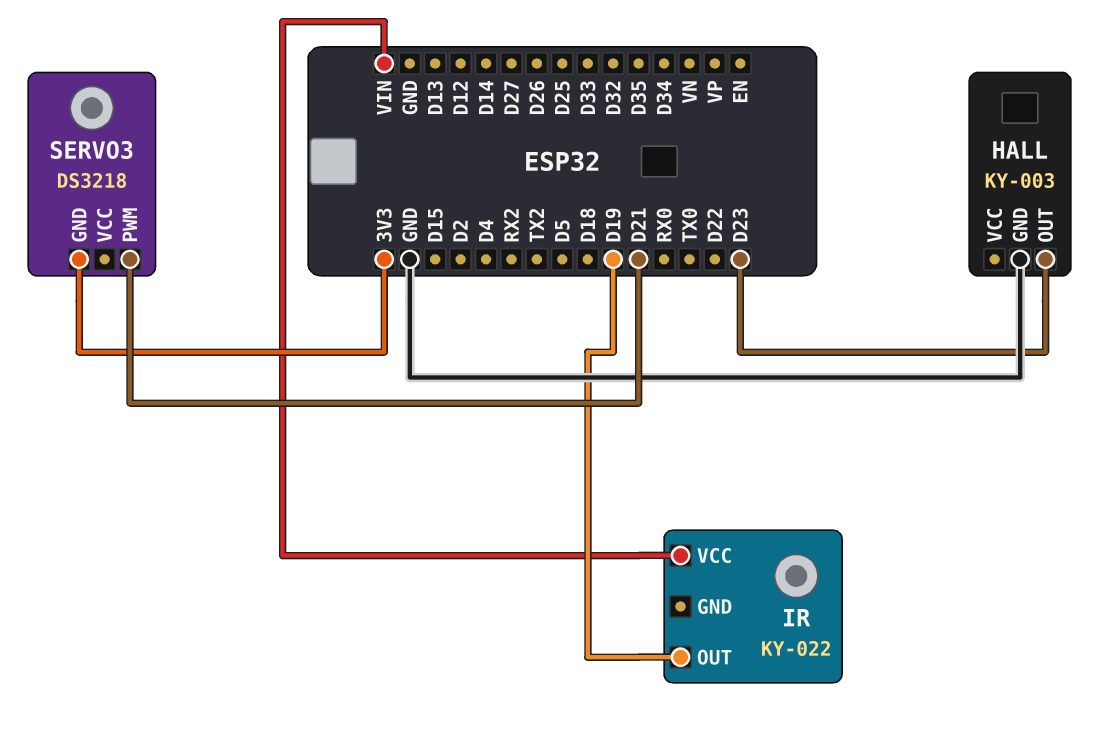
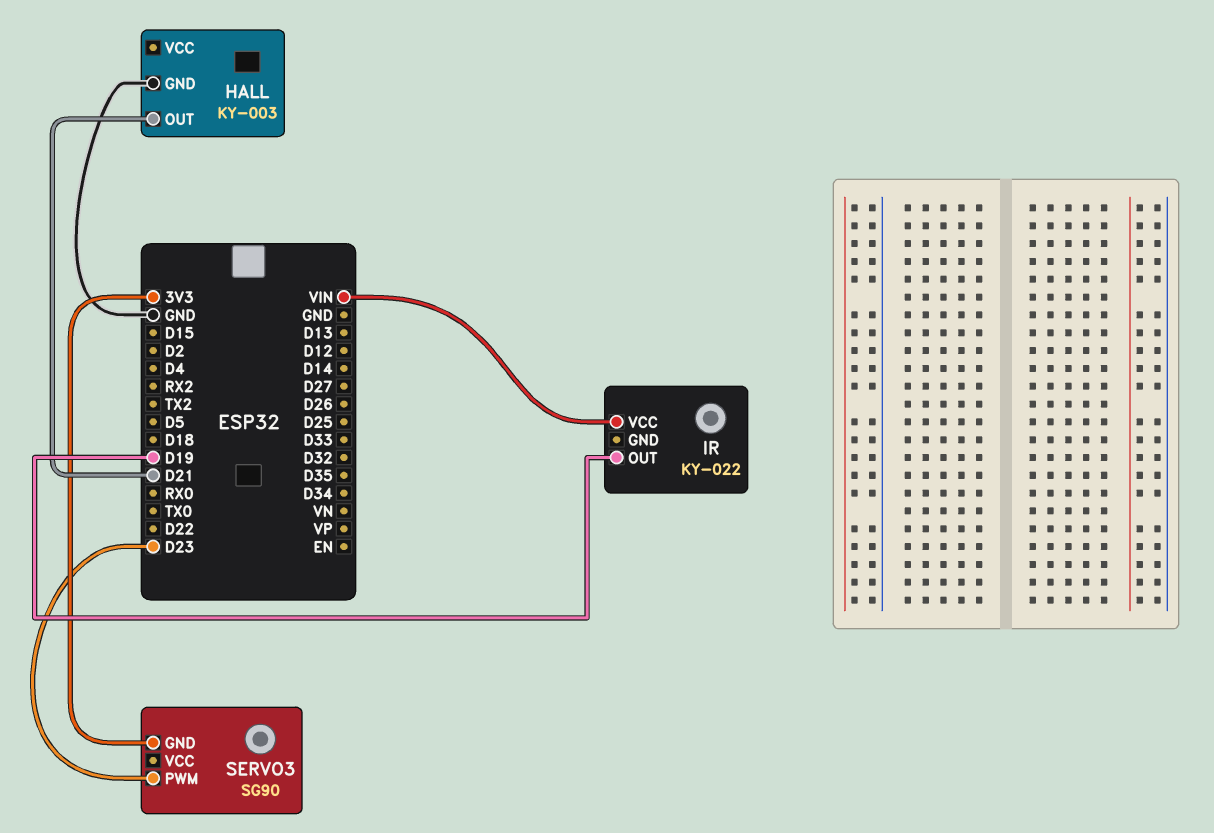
HALL pin OUT: D23 -> D21
SERVO3: DS3218 -> SG90
SERVO3 pin PWM: D21 -> D23

